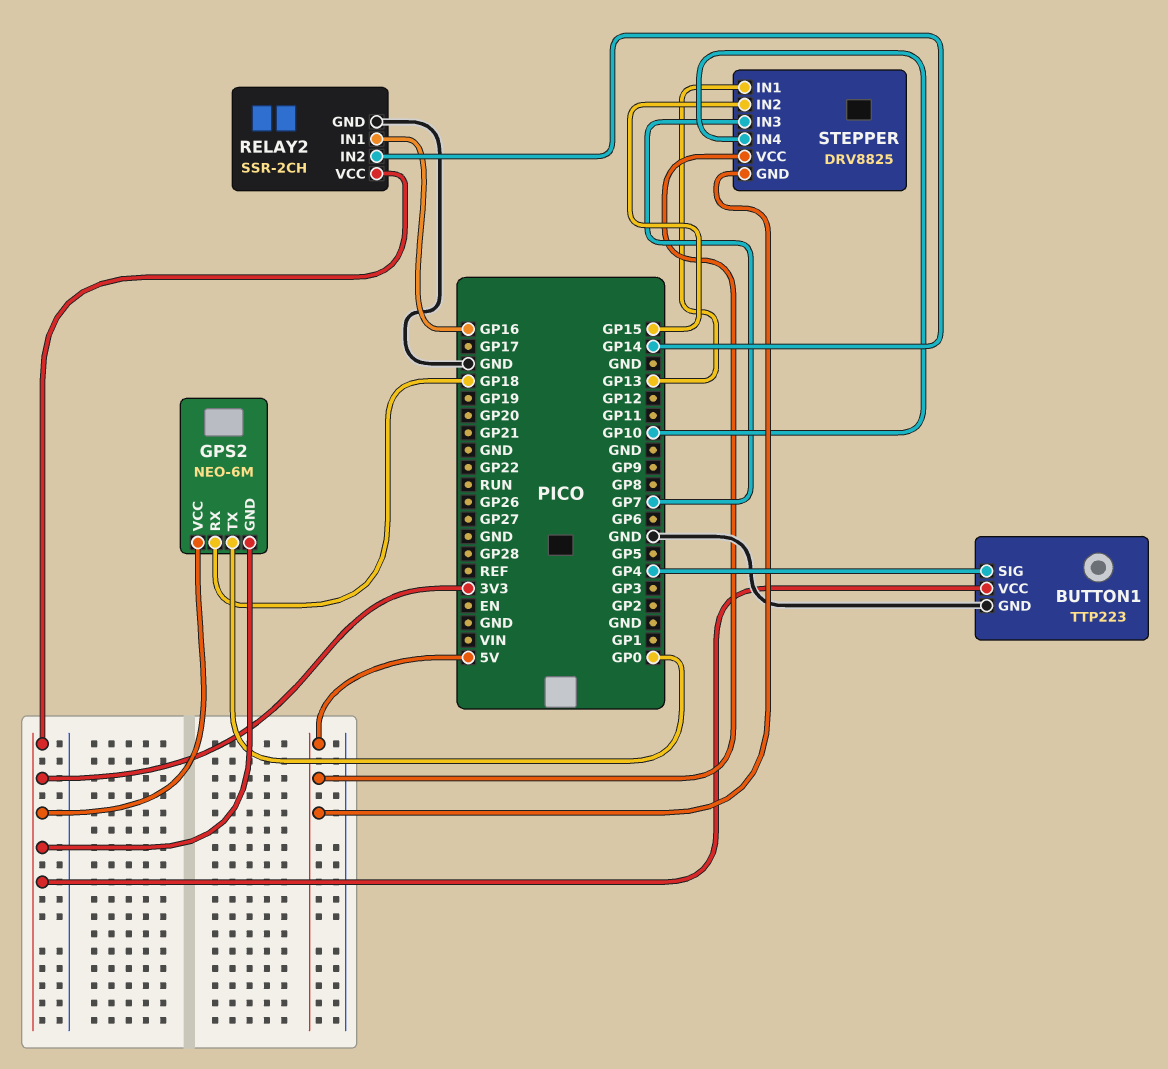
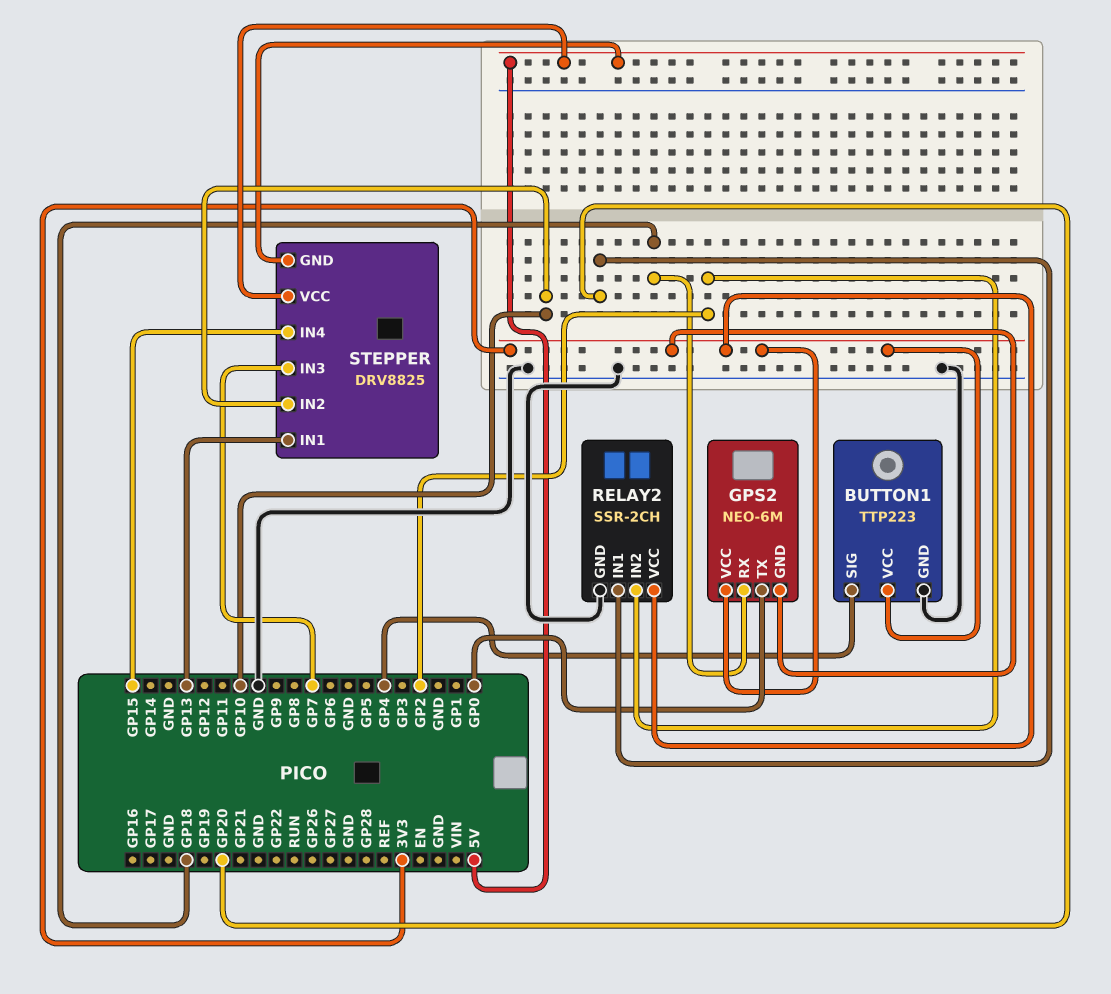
RELAY2 pin IN1: GP16 -> GP20
RELAY2 pin IN2: GP14 -> GP2
STEPPER pin IN2: GP15 -> GP10
STEPPER pin IN4: GP10 -> GP15

